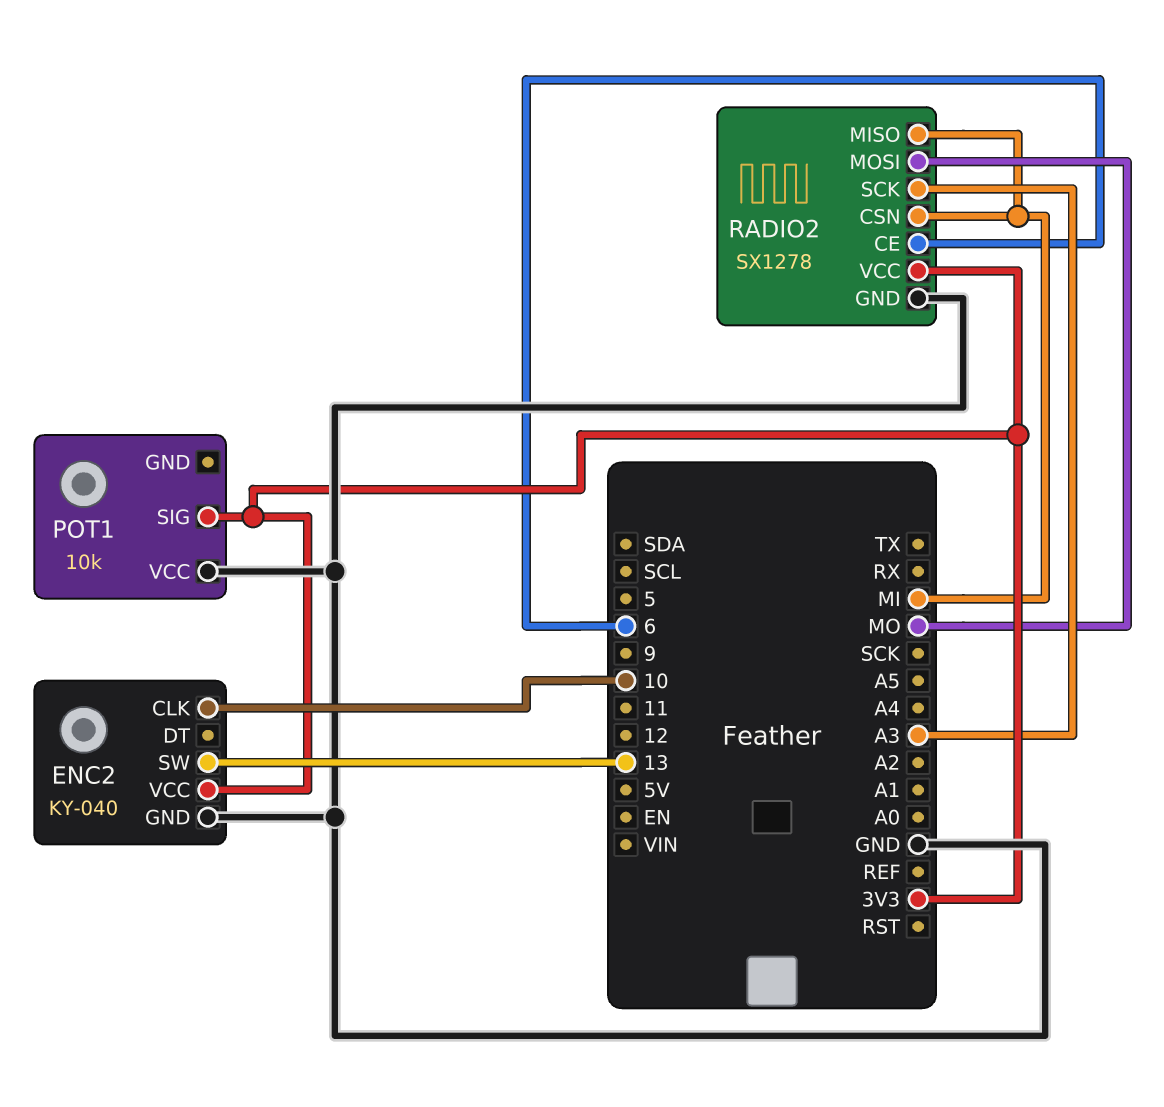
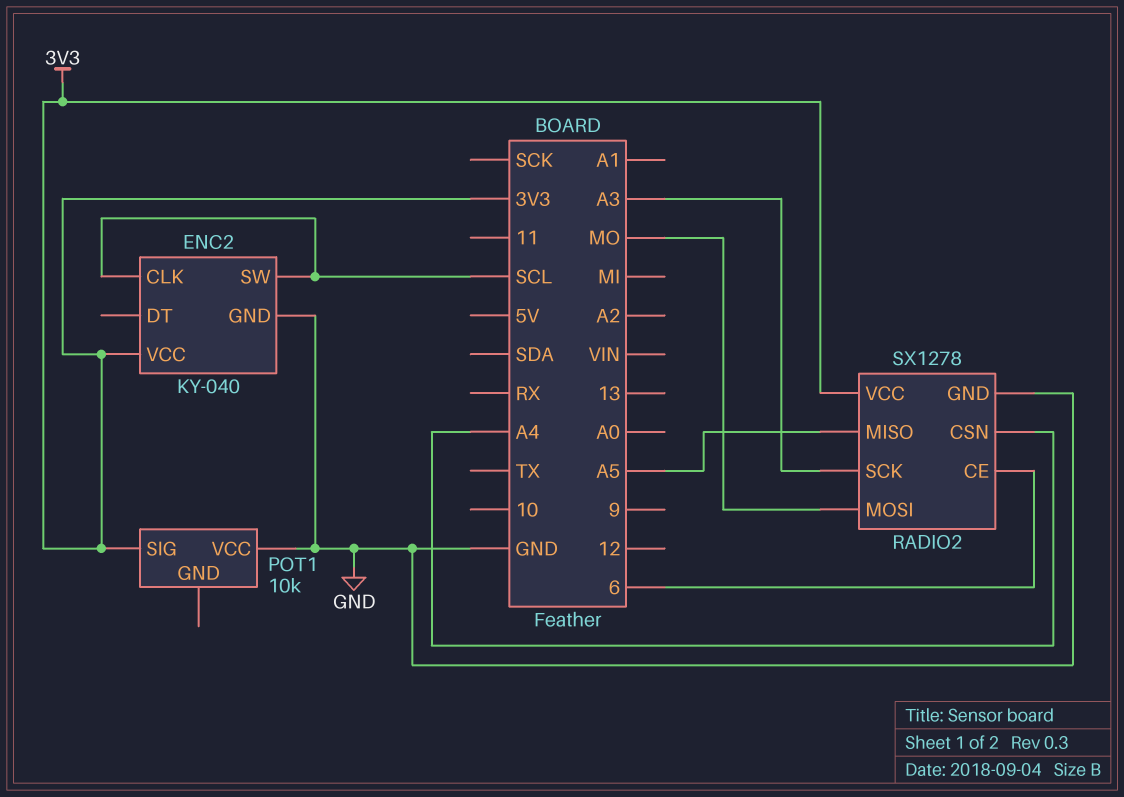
ENC2 pin CLK: 10 -> SCL
ENC2 pin SW: 13 -> SCL
RADIO2 pin CSN: MI -> A4
RADIO2 pin MISO: MI -> A5

